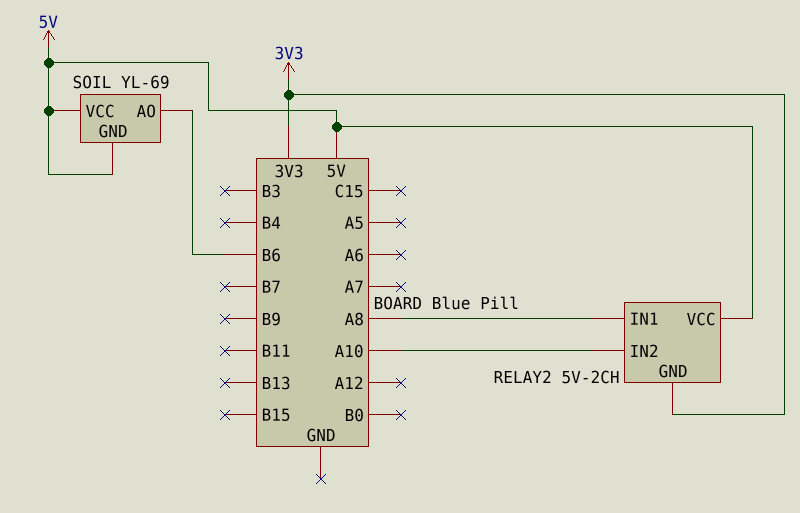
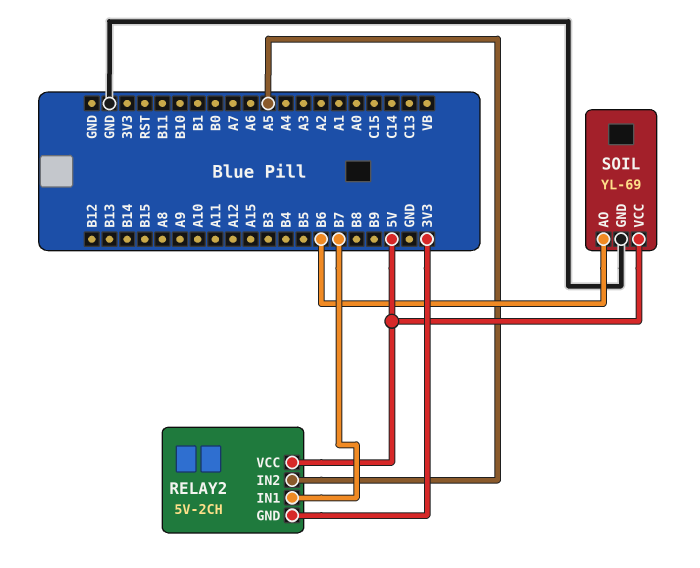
RELAY2 pin IN1: A8 -> B7
RELAY2 pin IN2: A10 -> A5
SOIL pin GND: 5V -> GND

